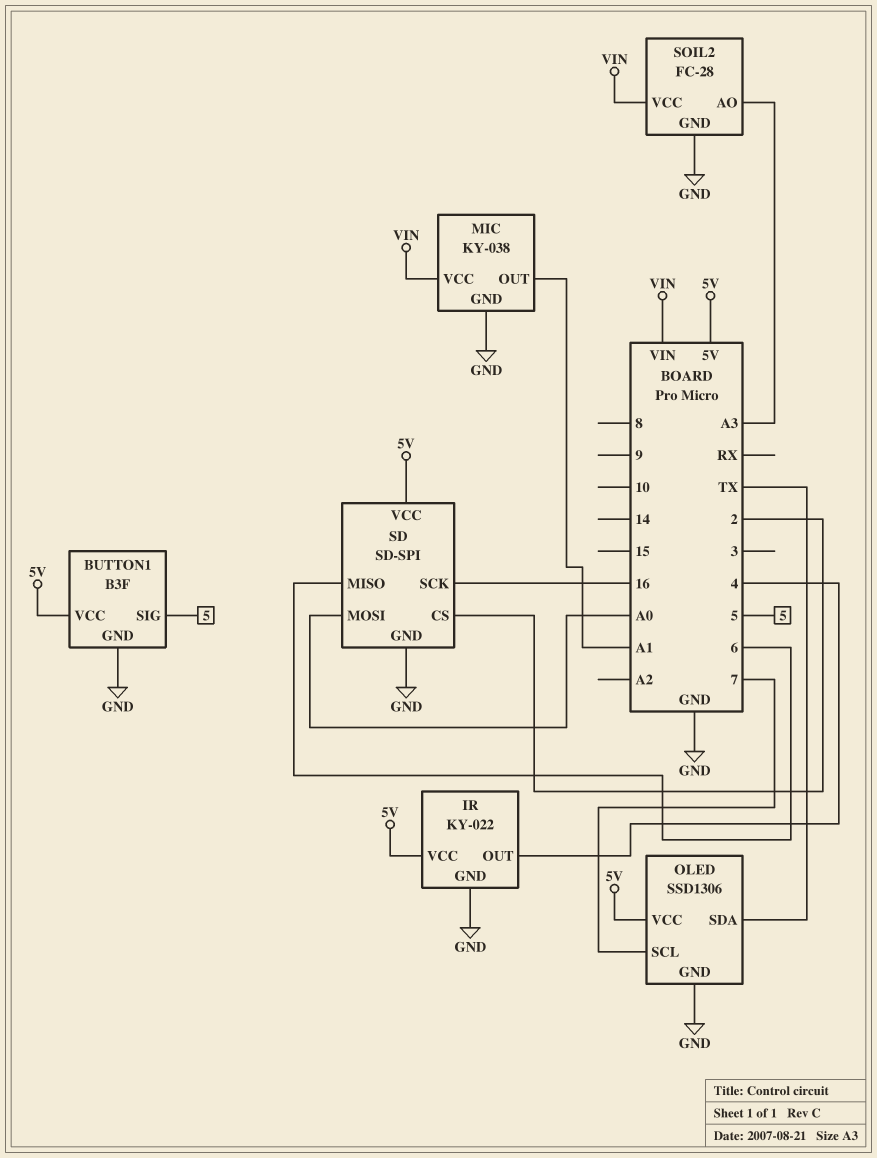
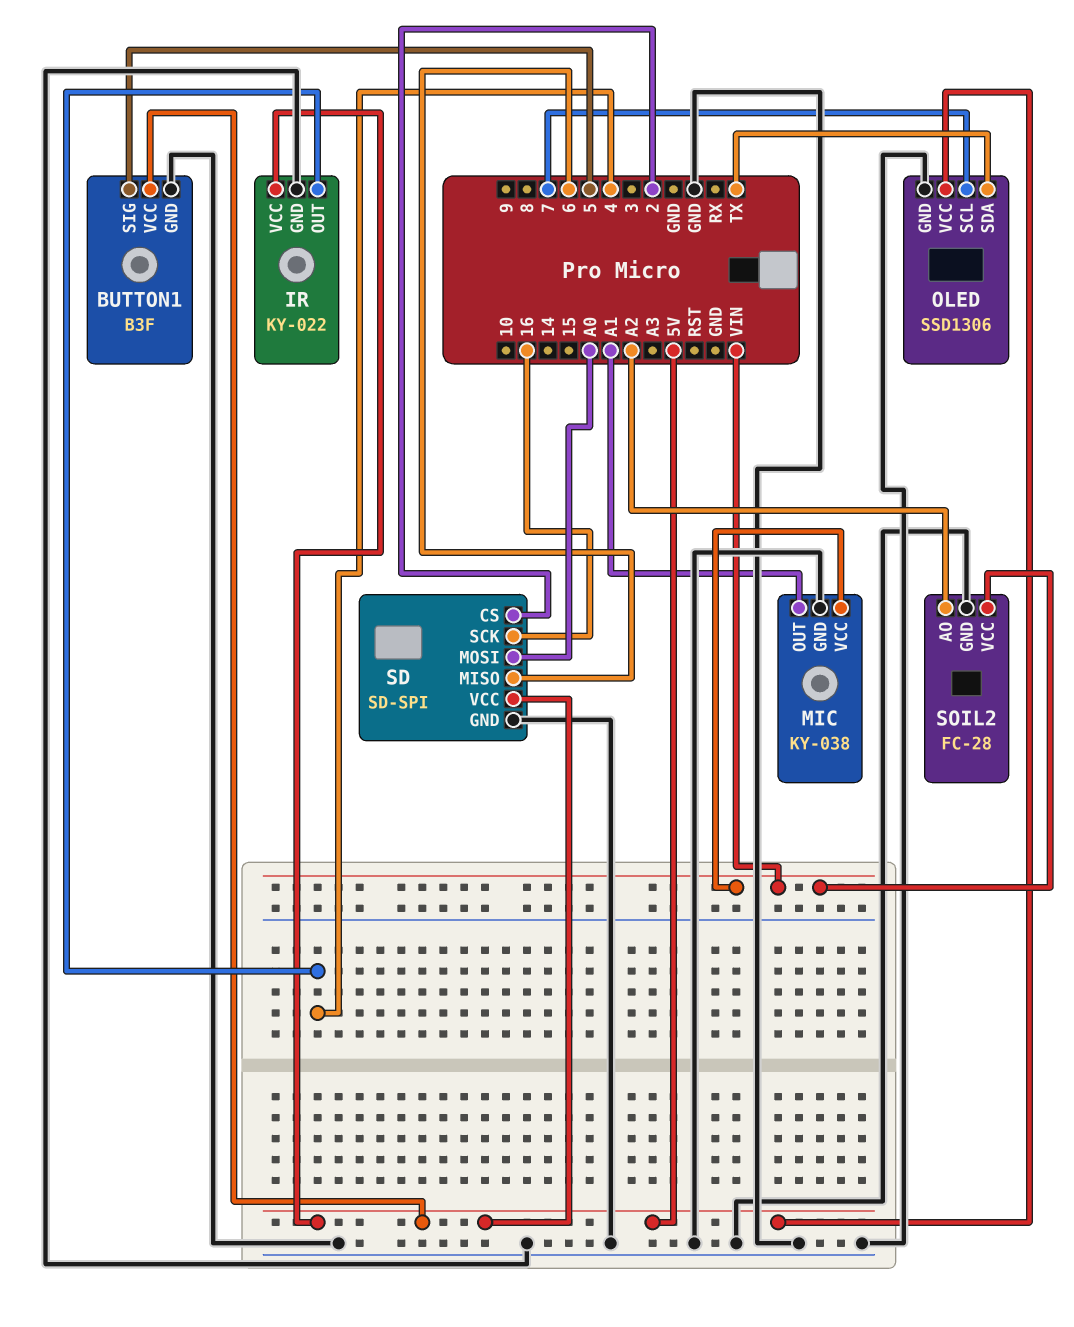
SOIL2 pin AO: A3 -> A2

